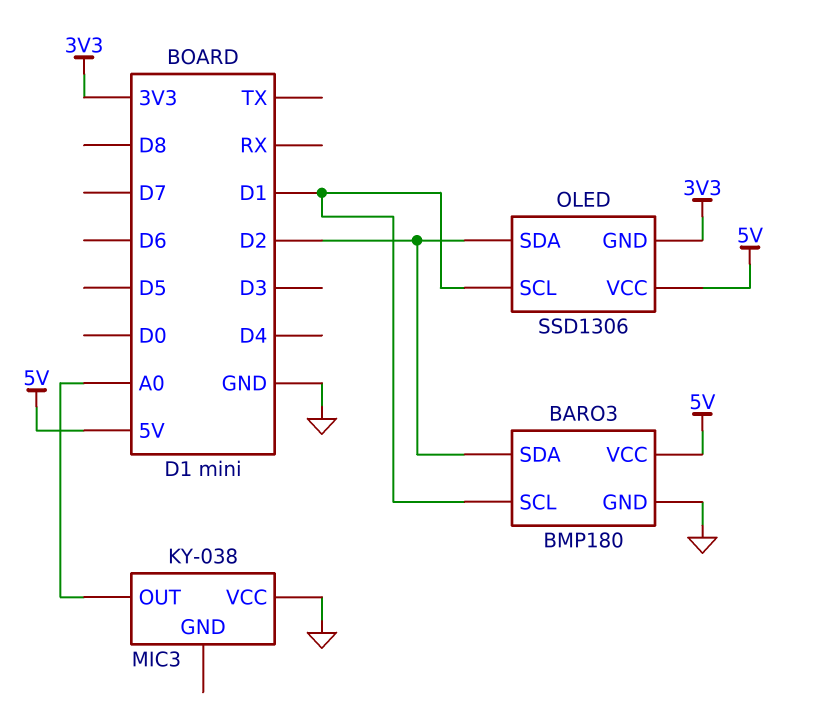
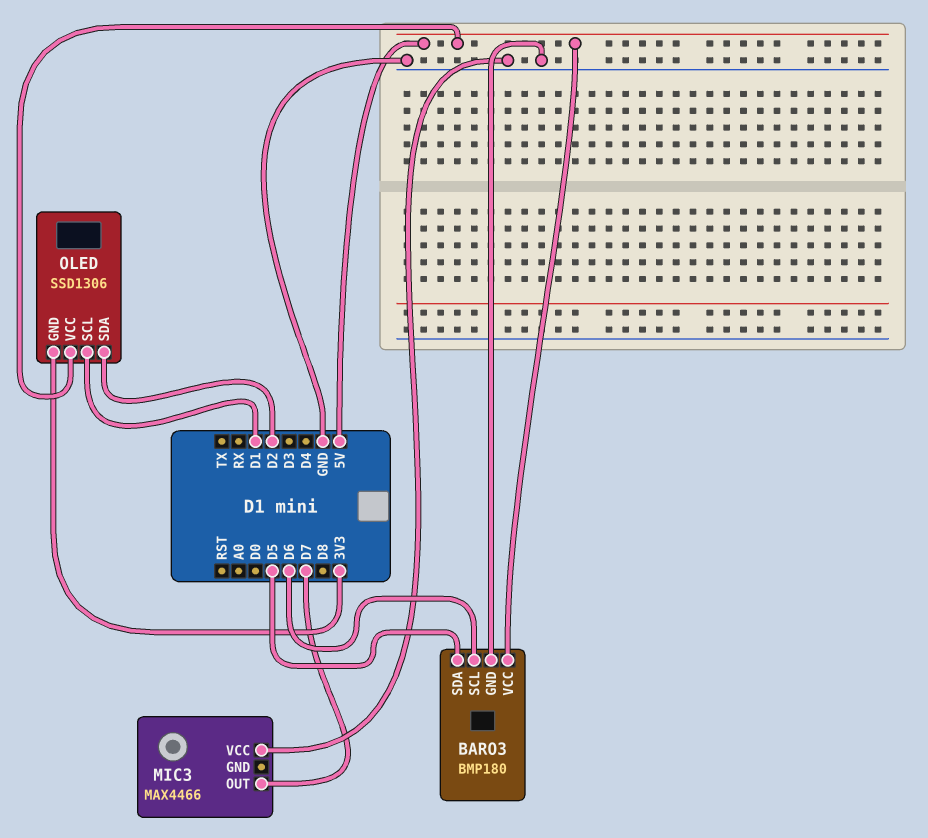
BARO3 pin SCL: D1 -> D6
BARO3 pin SDA: D2 -> D5
MIC3: KY-038 -> MAX4466
MIC3 pin OUT: A0 -> D7

